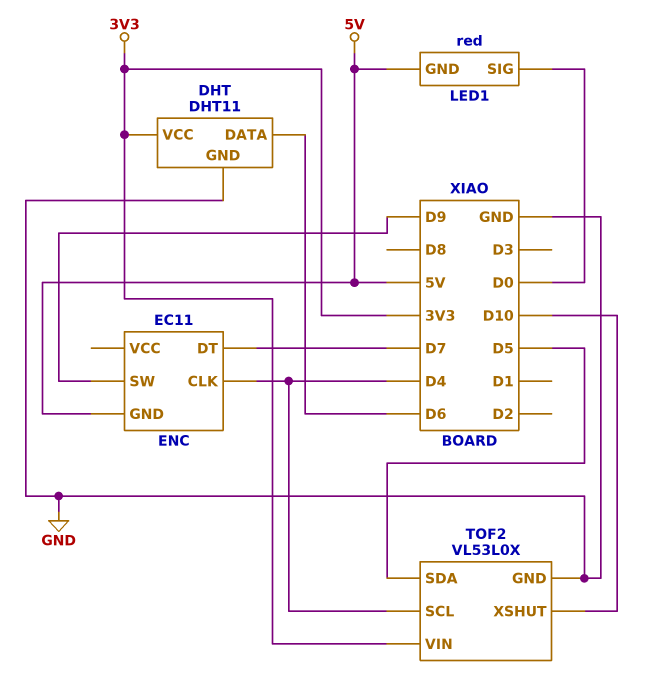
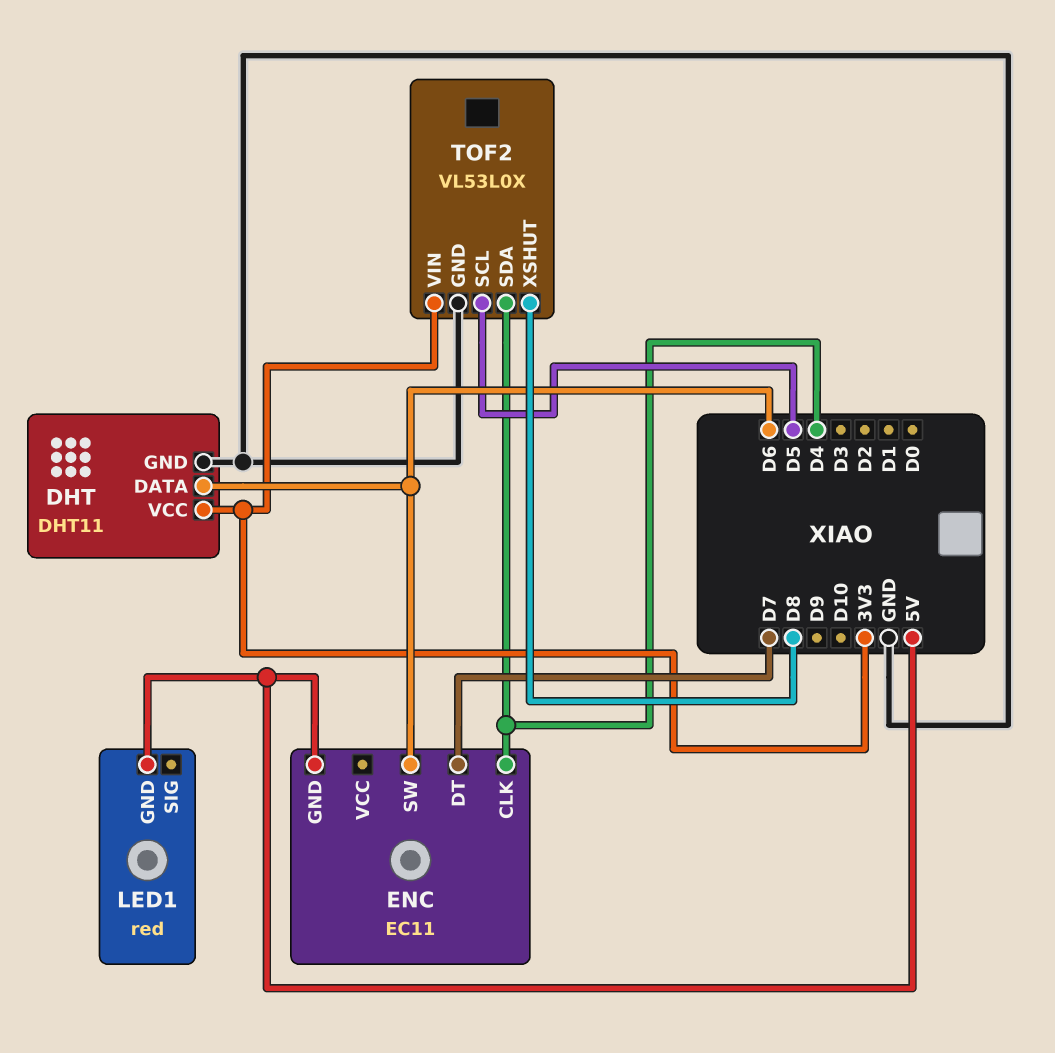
ENC pin SW: D9 -> D6
LED1 pin SIG: D0 -> none
TOF2 pin SCL: D4 -> D5
TOF2 pin SDA: D5 -> D4
TOF2 pin XSHUT: D10 -> D8

